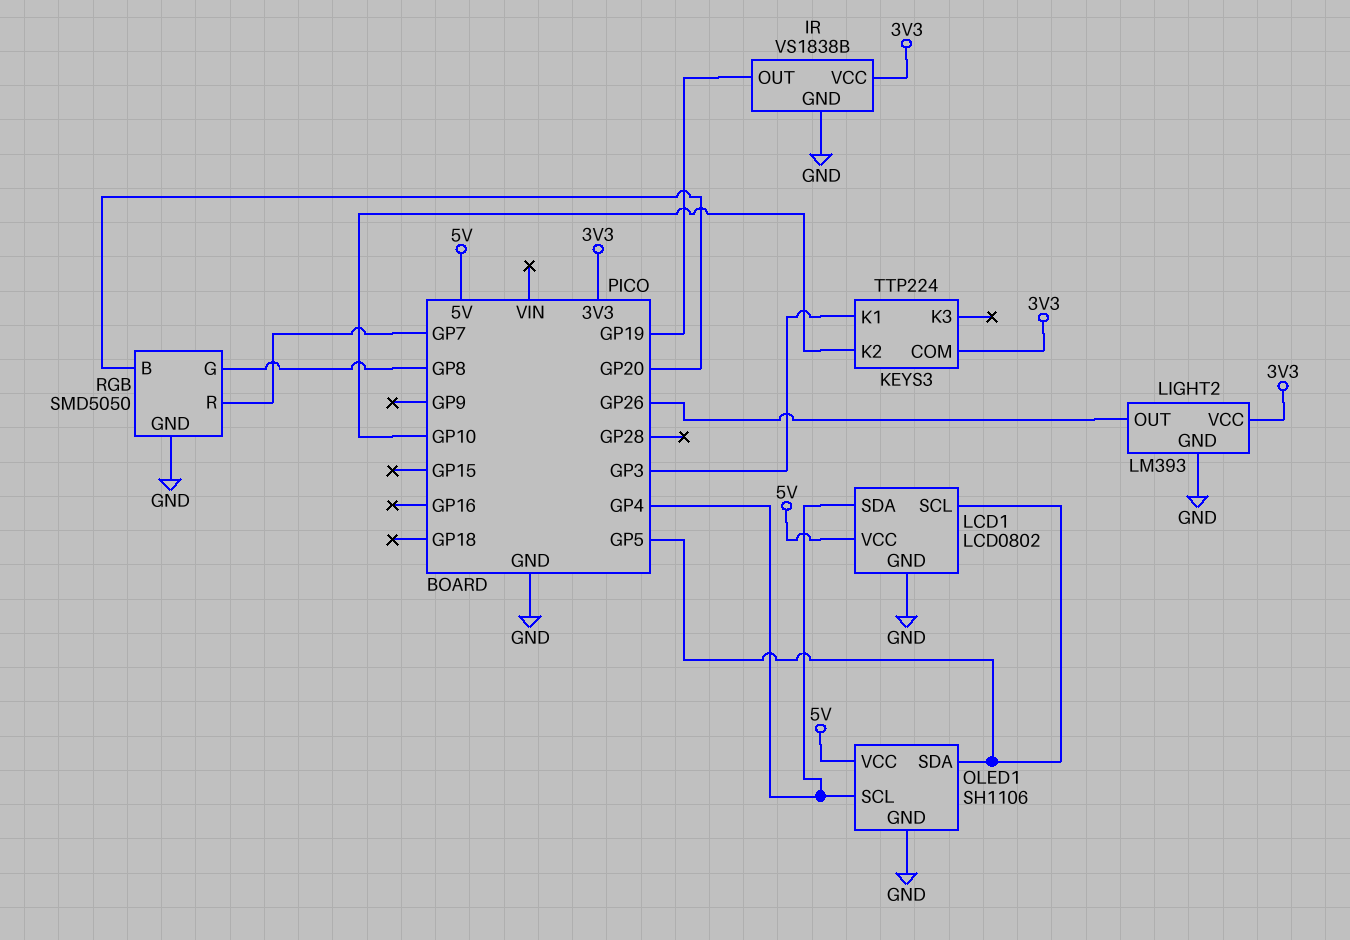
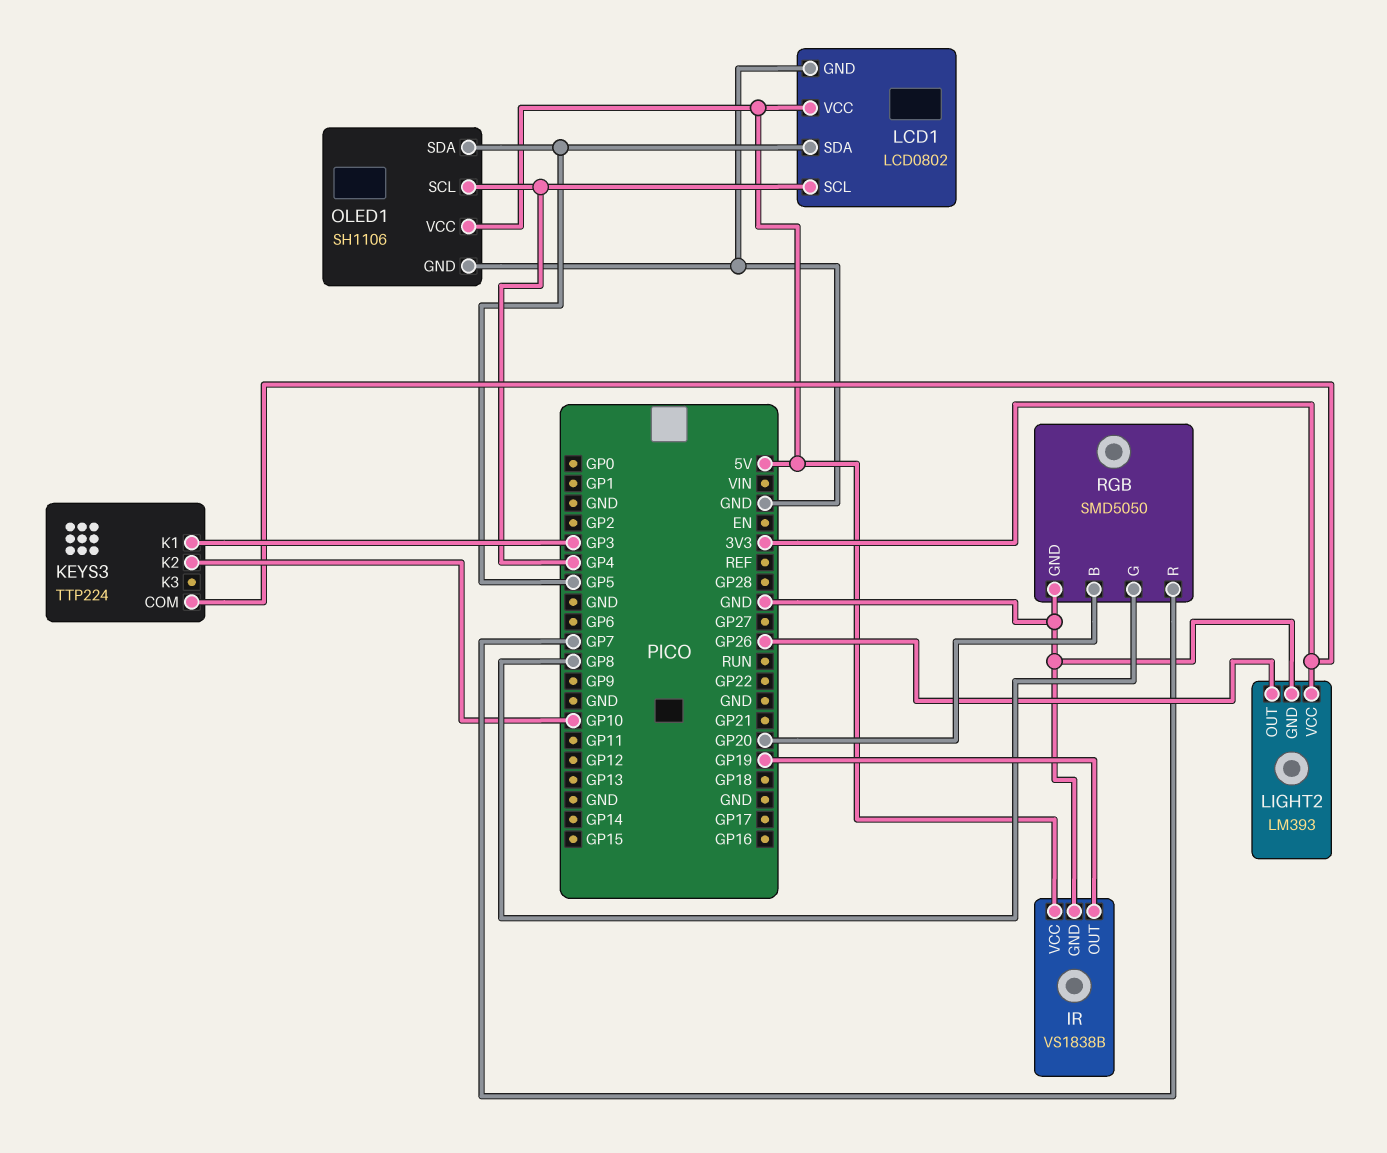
IR pin VCC: 3V3 -> 5V
LCD1 pin SCL: GP5 -> GP4
LCD1 pin SDA: GP4 -> GP5

